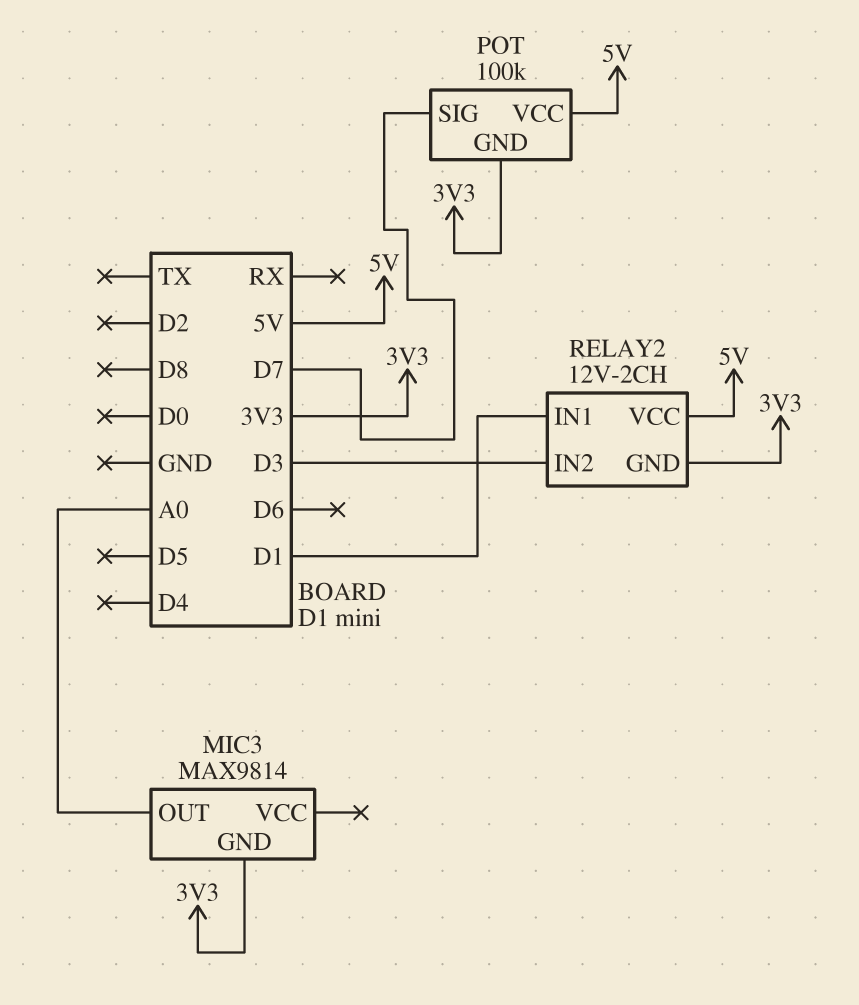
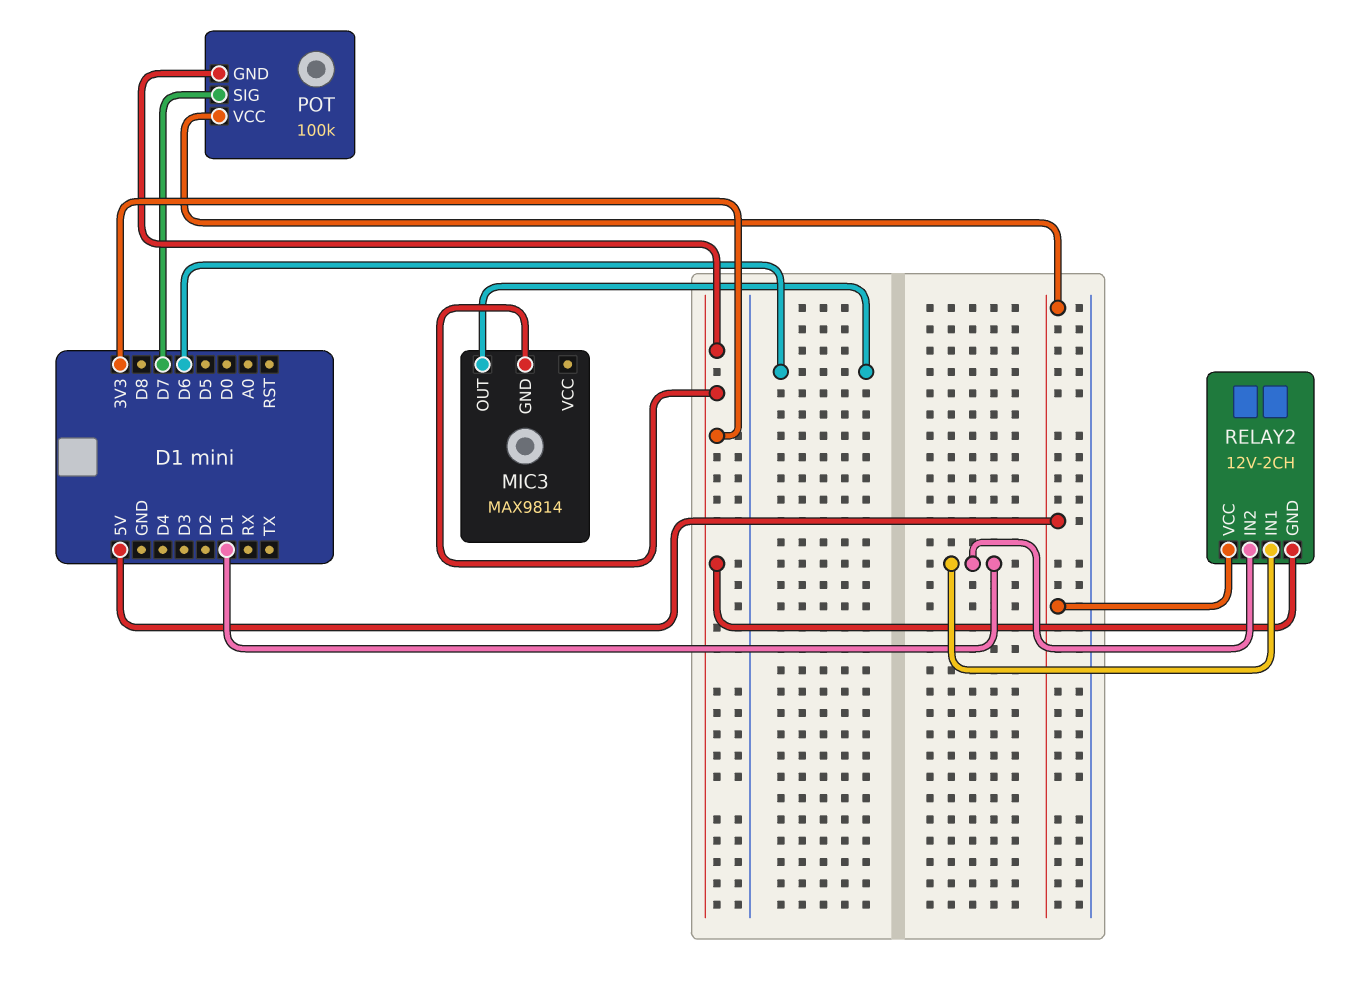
MIC3 pin OUT: A0 -> D6
RELAY2 pin IN2: D3 -> D1

